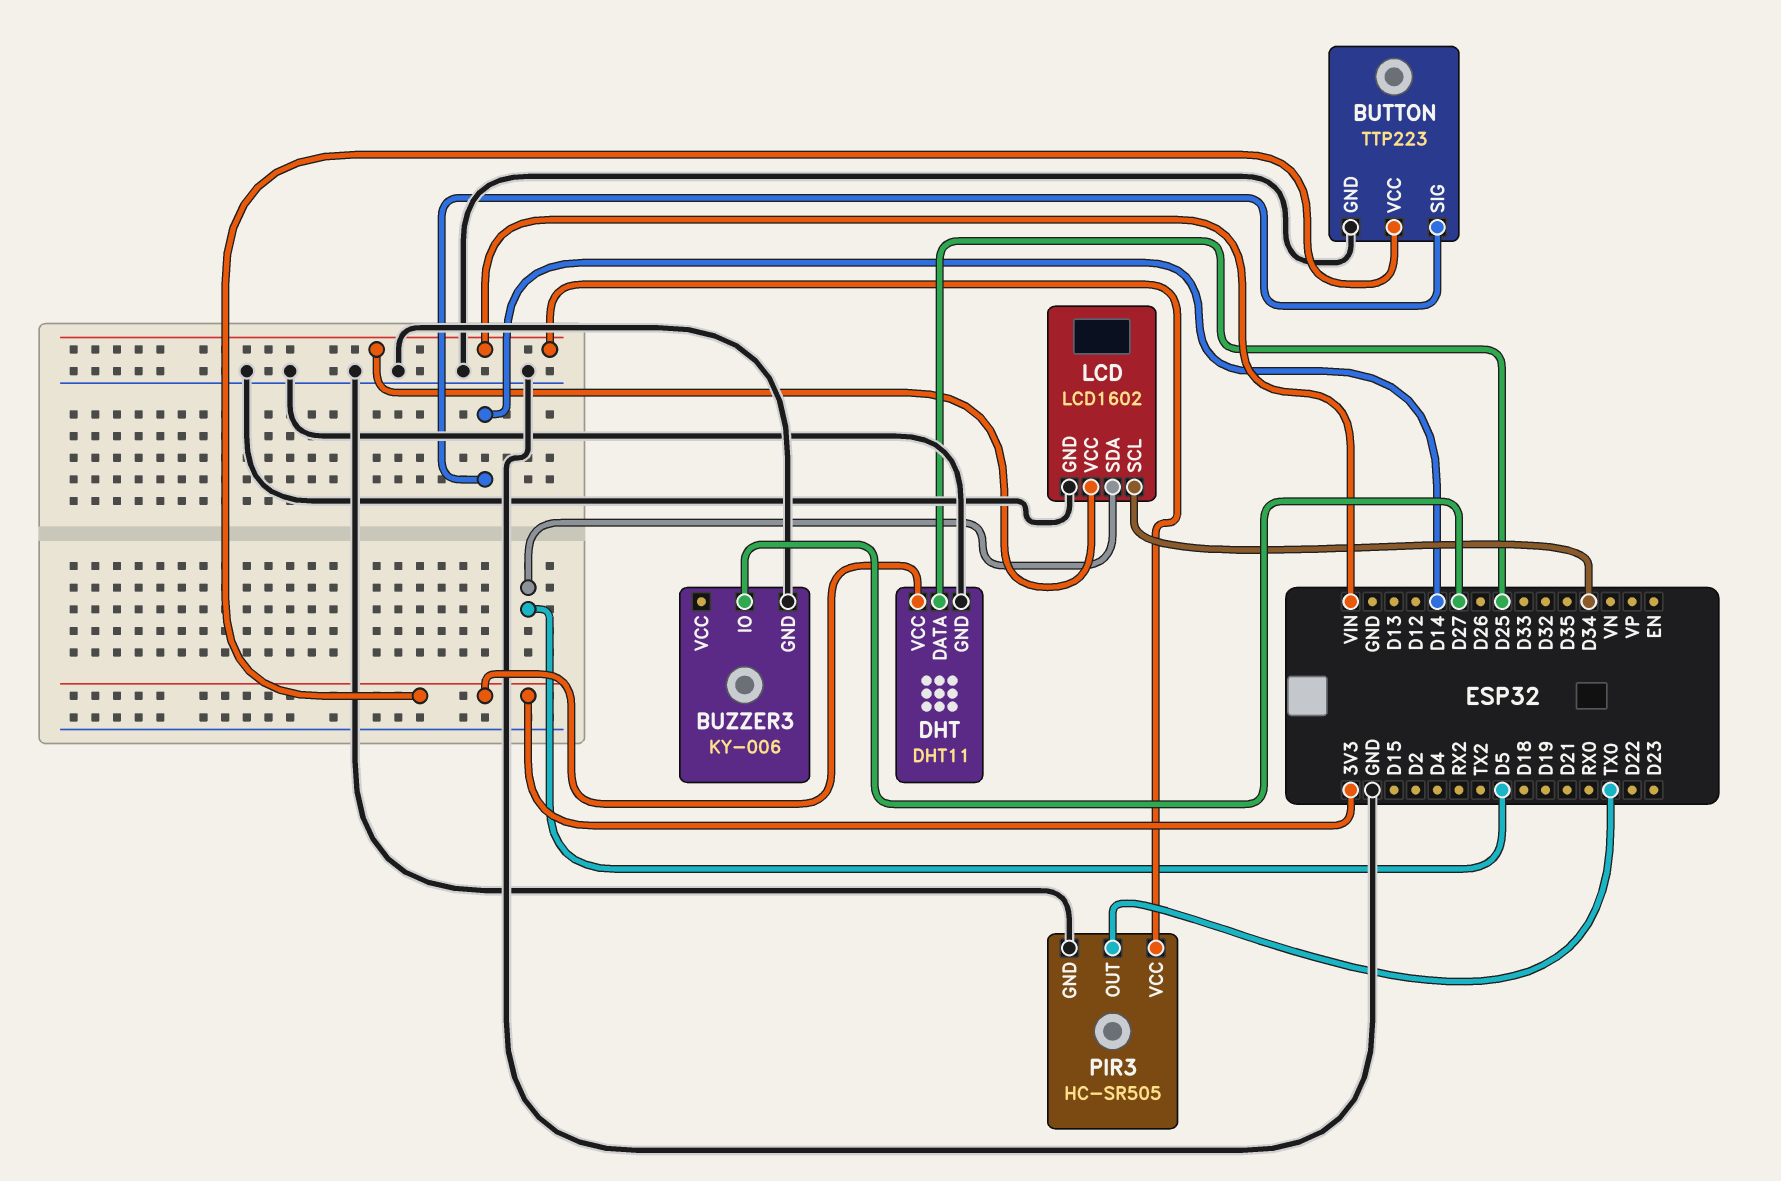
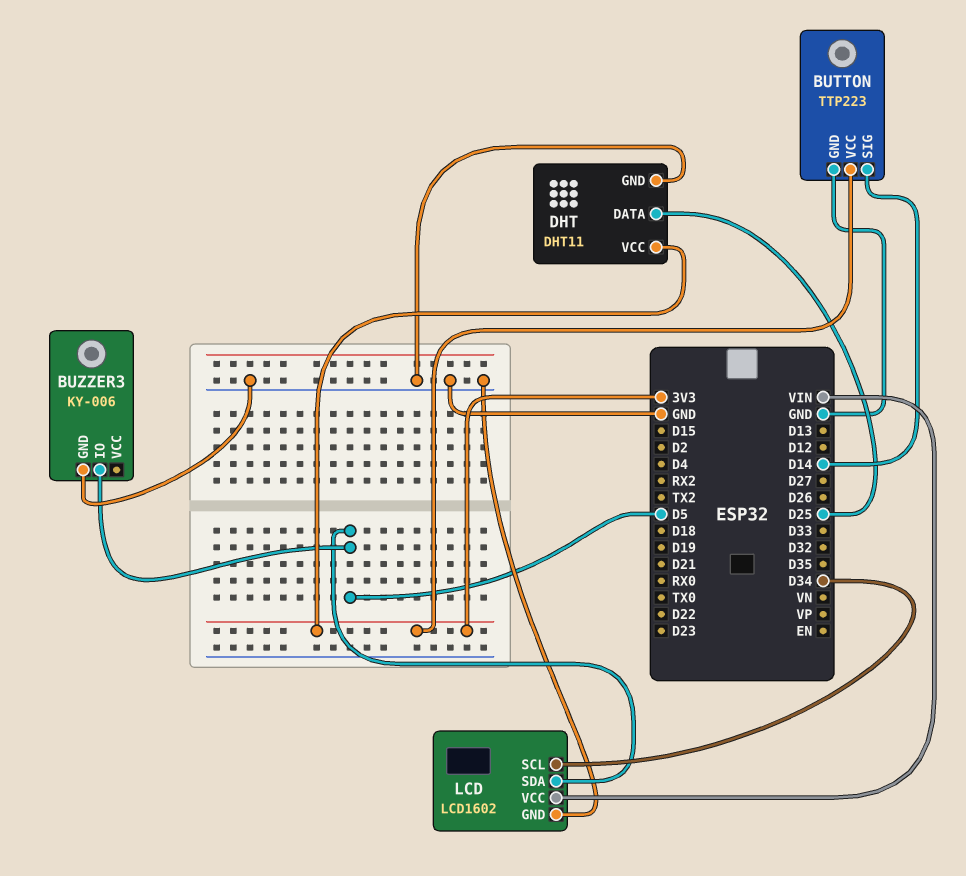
BUZZER3 pin IO: D27 -> D5
PIR3: HC-SR505 -> none
PIR3 pin GND: GND -> none
PIR3 pin OUT: TX0 -> none
PIR3 pin VCC: VIN -> none

